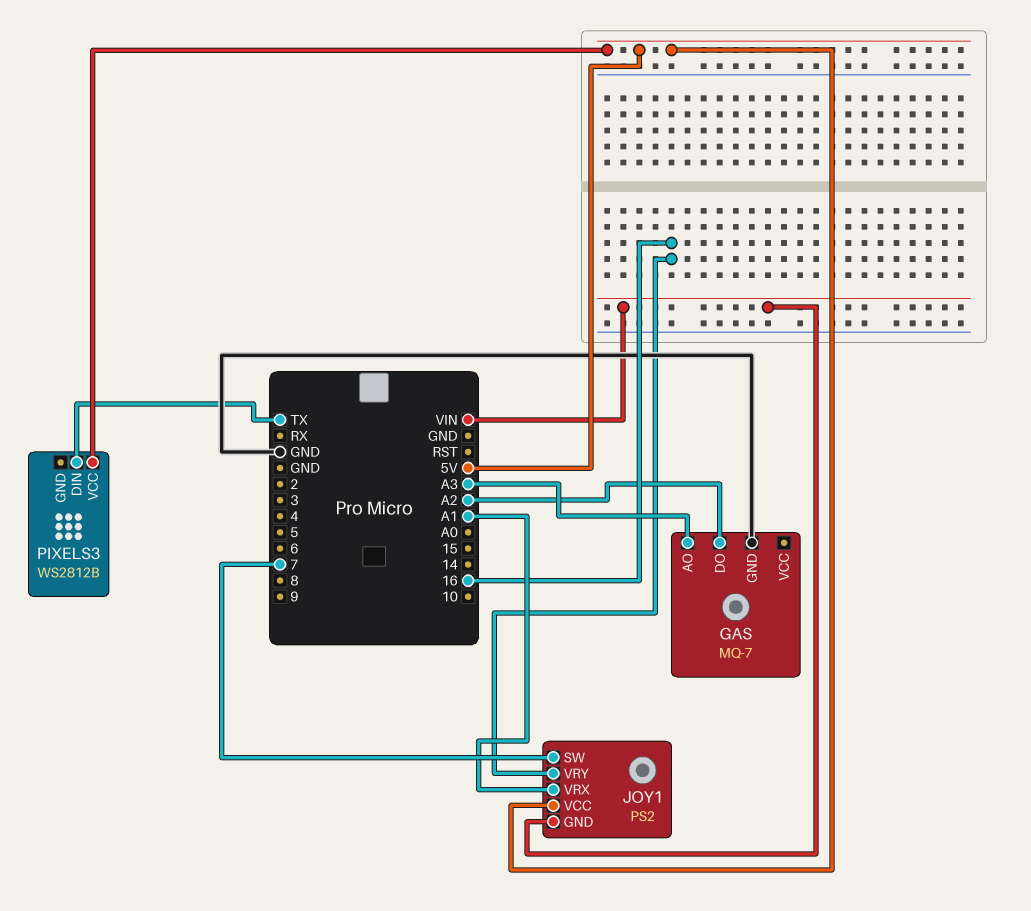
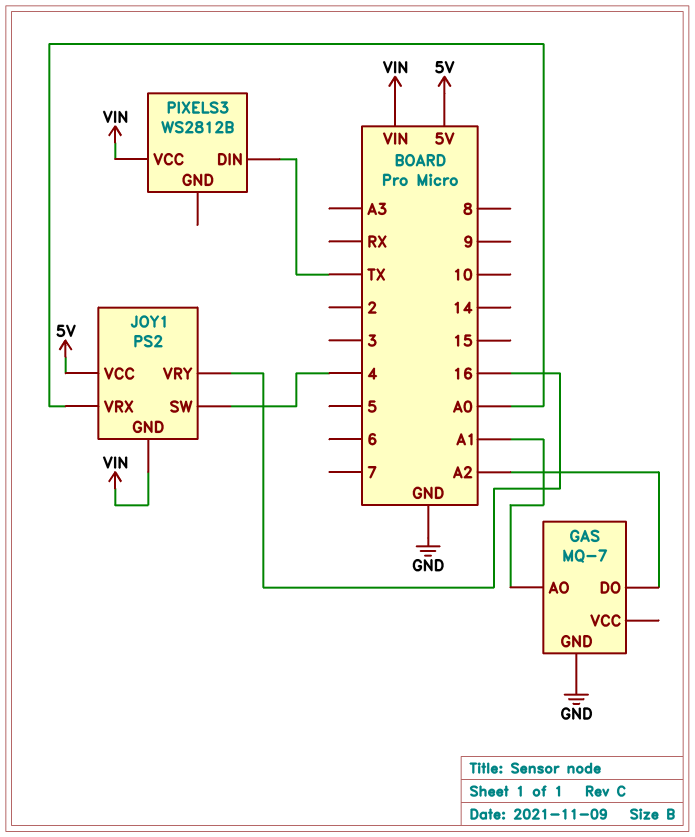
GAS pin AO: A3 -> A1
JOY1 pin SW: 7 -> 4
JOY1 pin VRX: A1 -> A0
PIXELS3 pin VCC: 5V -> VIN

